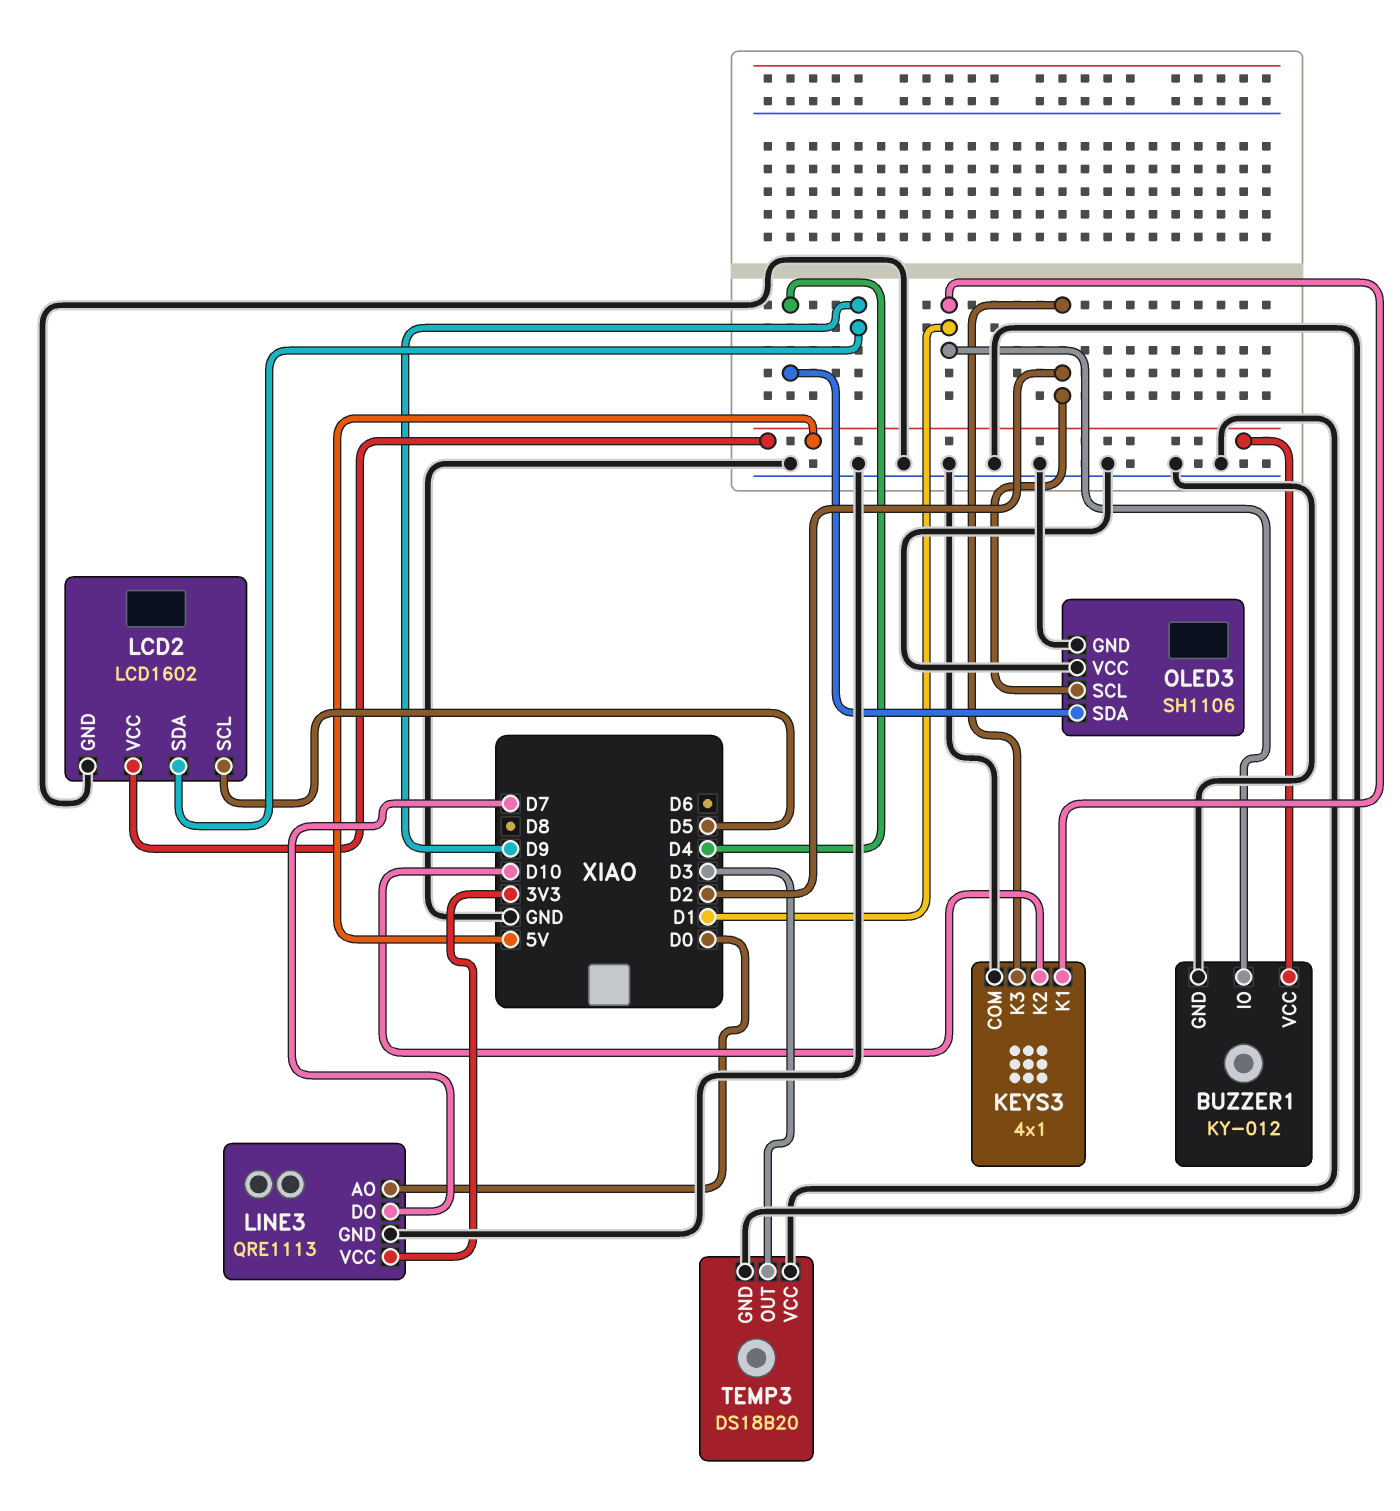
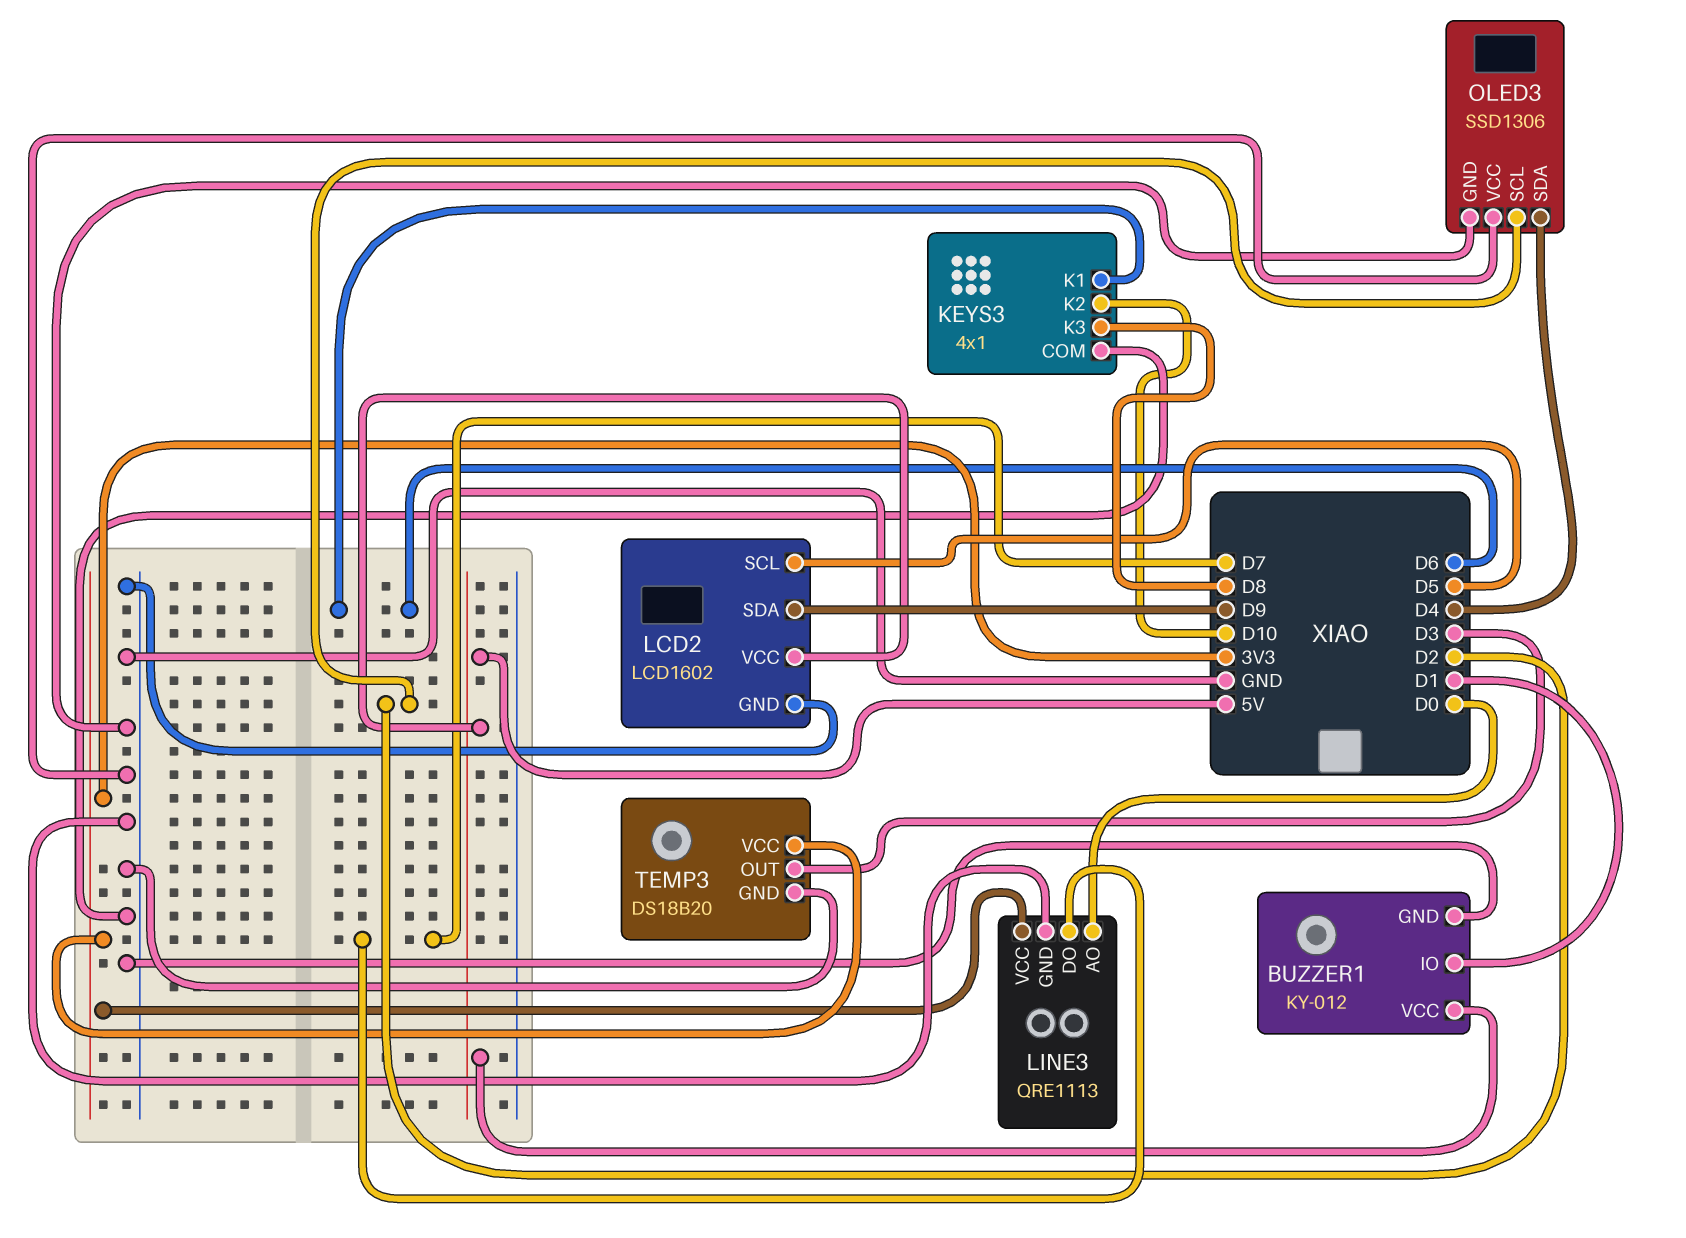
KEYS3 pin K1: D1 -> D6
KEYS3 pin K3: D2 -> D8
OLED3: SH1106 -> SSD1306
TEMP3 pin VCC: GND -> 3V3

